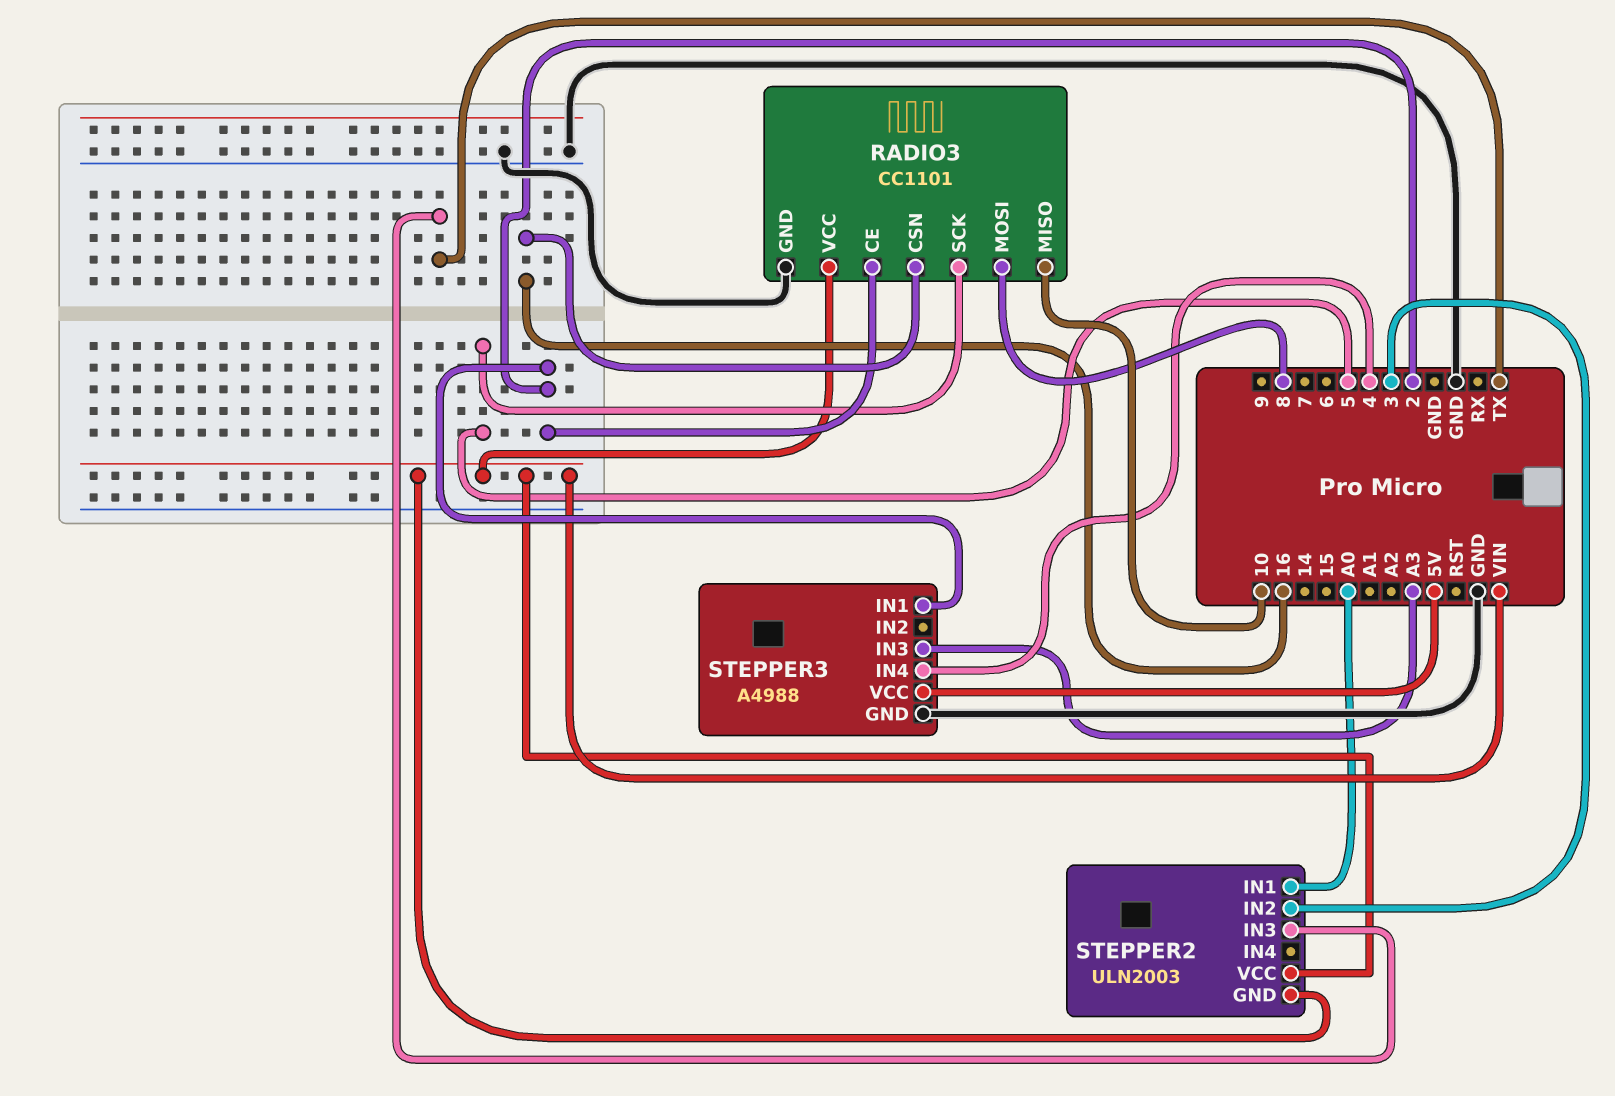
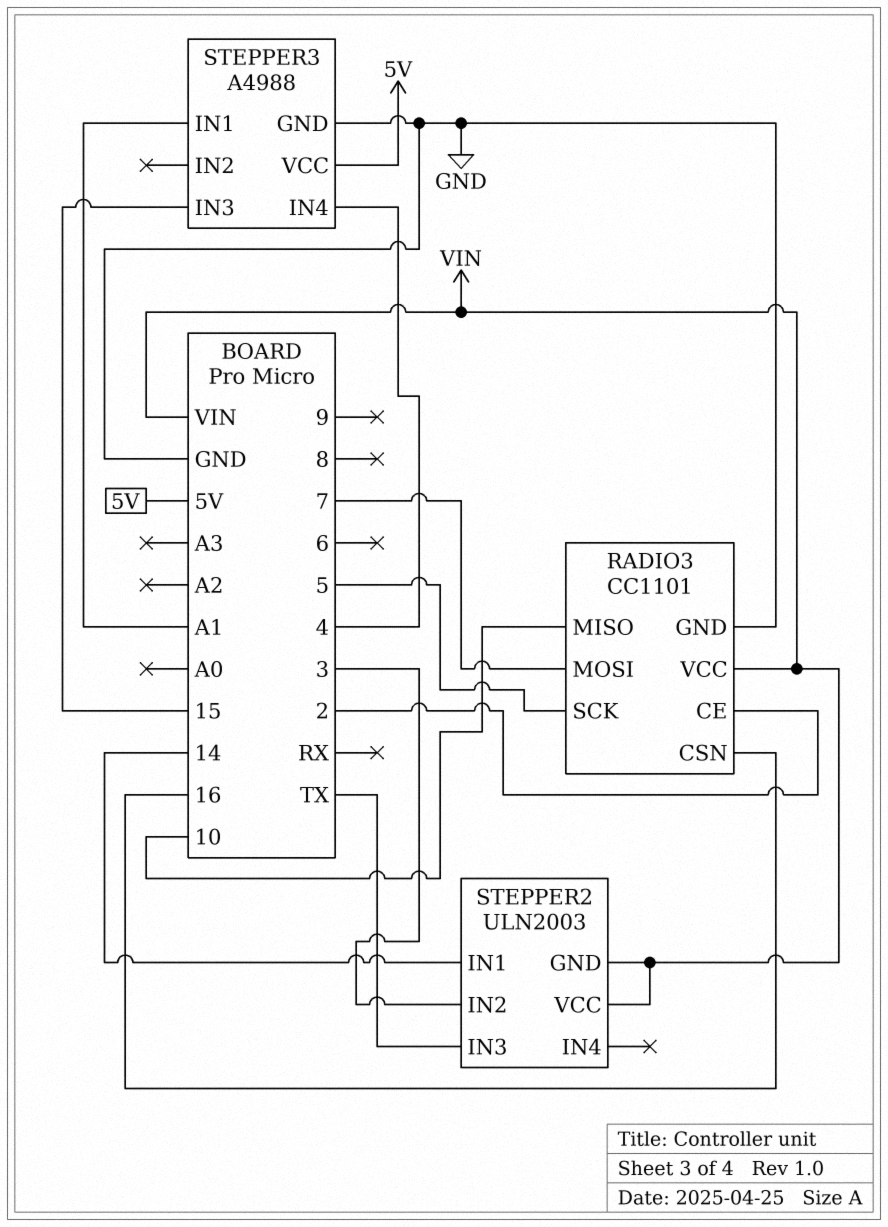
RADIO3 pin MOSI: 8 -> 7
STEPPER2 pin IN1: A0 -> 14
STEPPER3 pin IN1: 2 -> A1
STEPPER3 pin IN3: A3 -> 15

